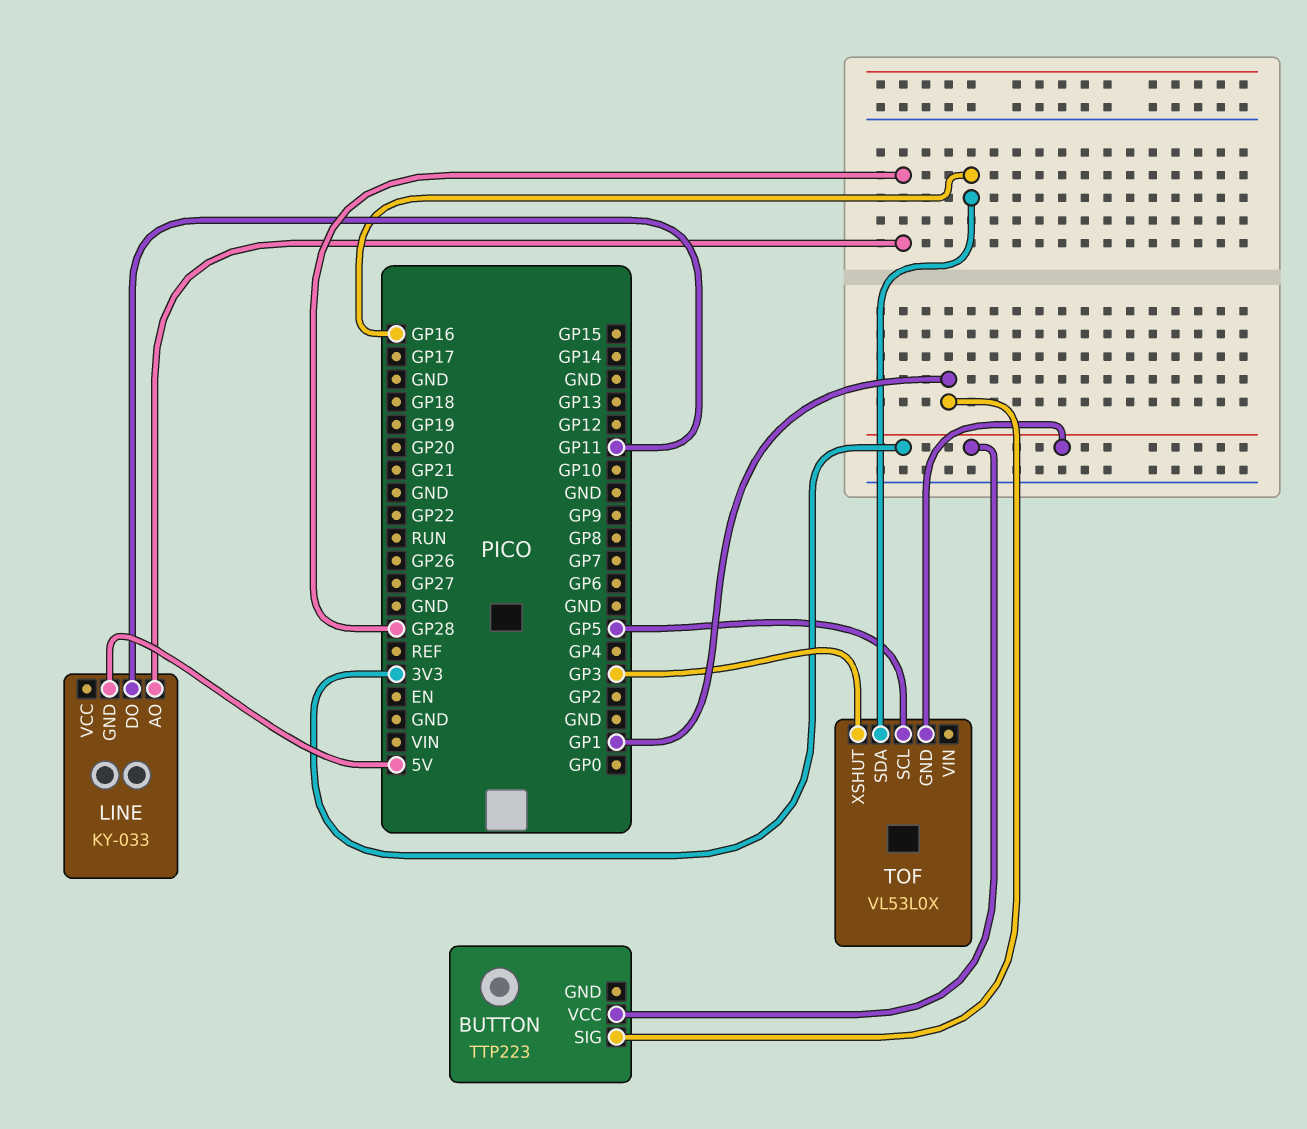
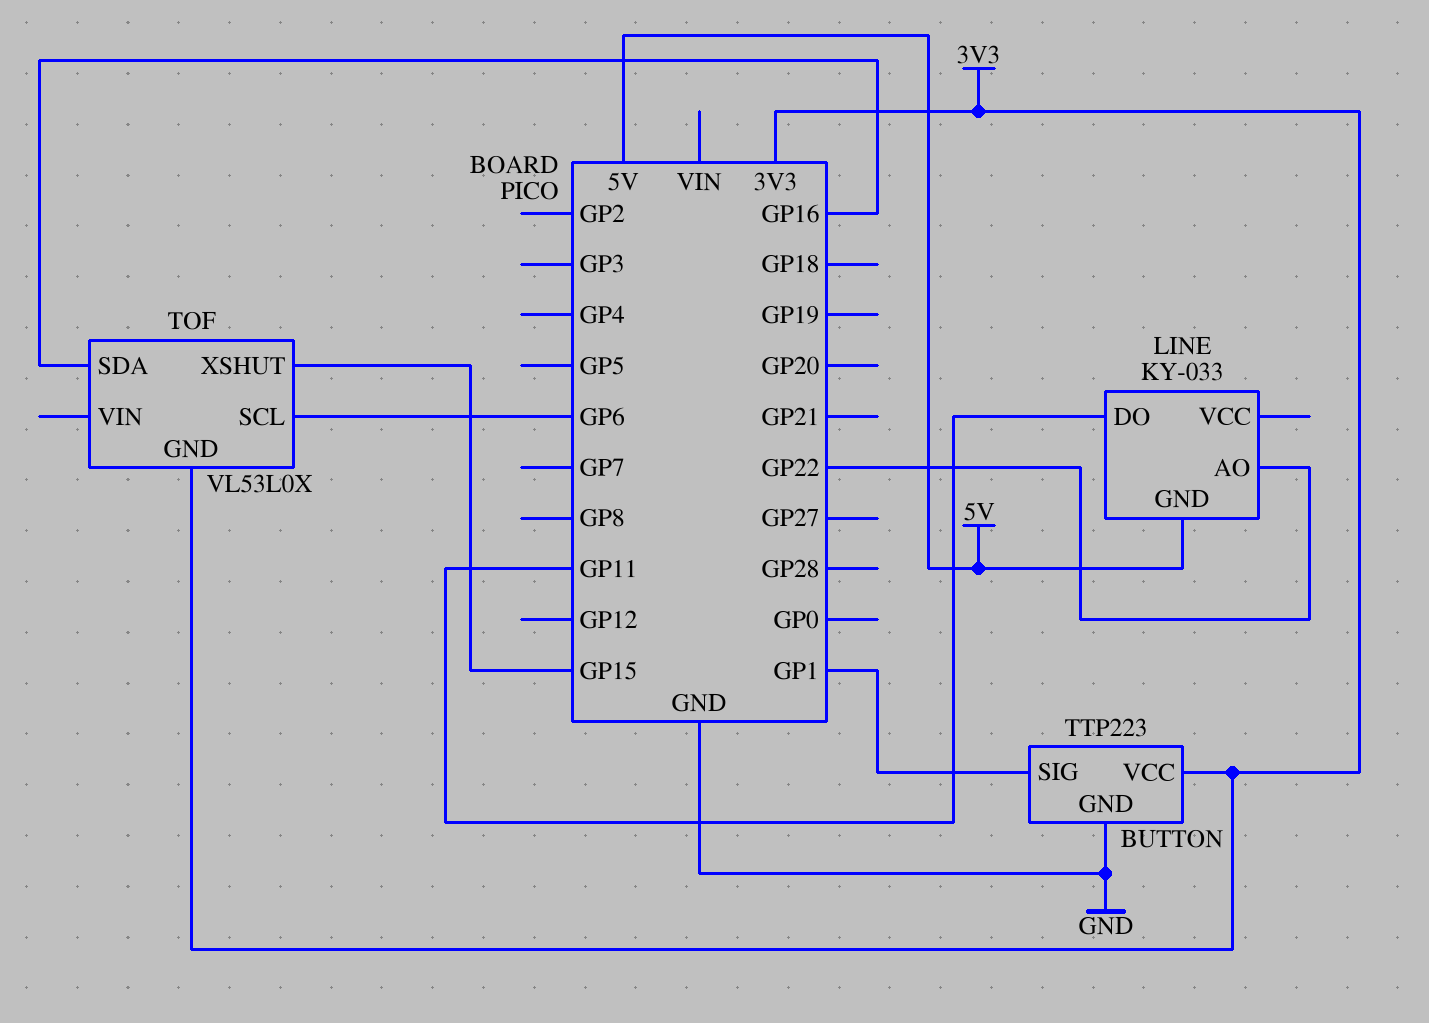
BUTTON pin GND: none -> GND
LINE pin AO: GP28 -> GP22
TOF pin SCL: GP5 -> GP6
TOF pin XSHUT: GP3 -> GP15

